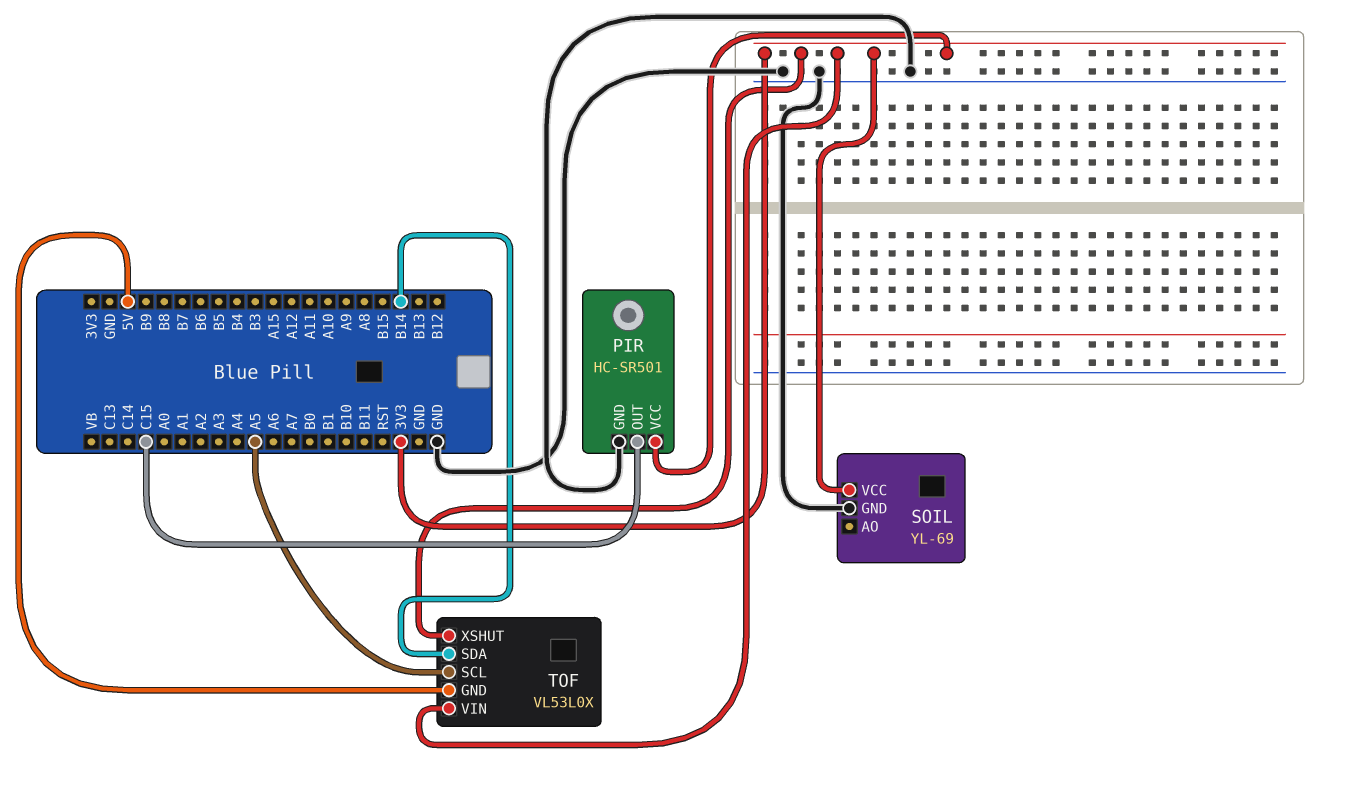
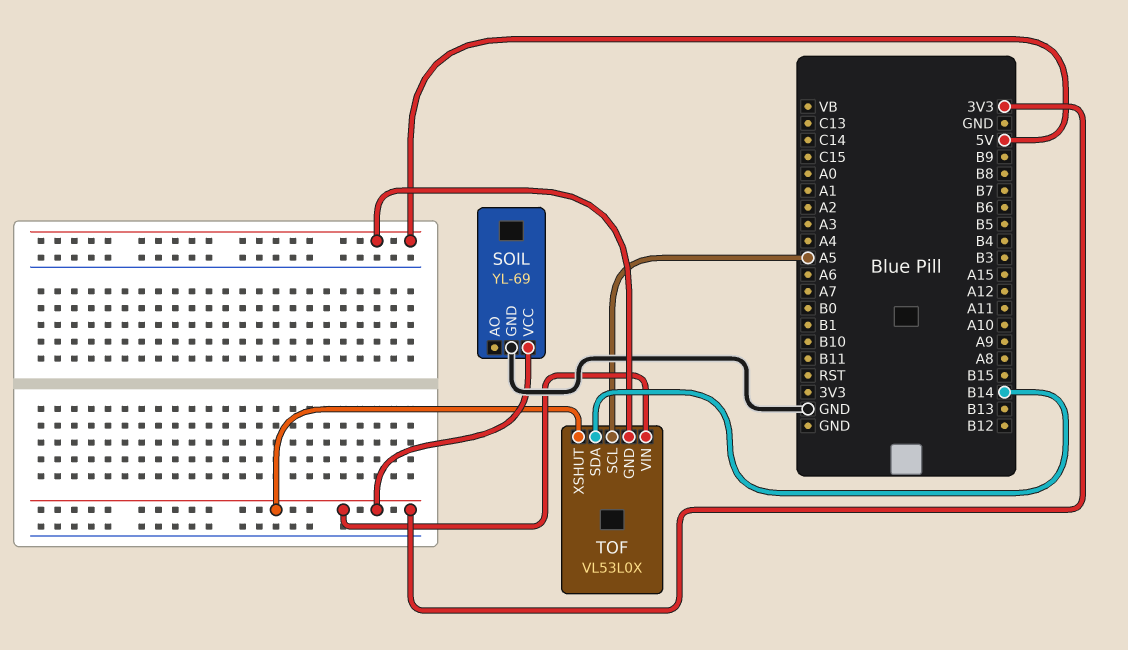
PIR: HC-SR501 -> none
PIR pin GND: GND -> none
PIR pin OUT: C15 -> none
PIR pin VCC: 3V3 -> none

